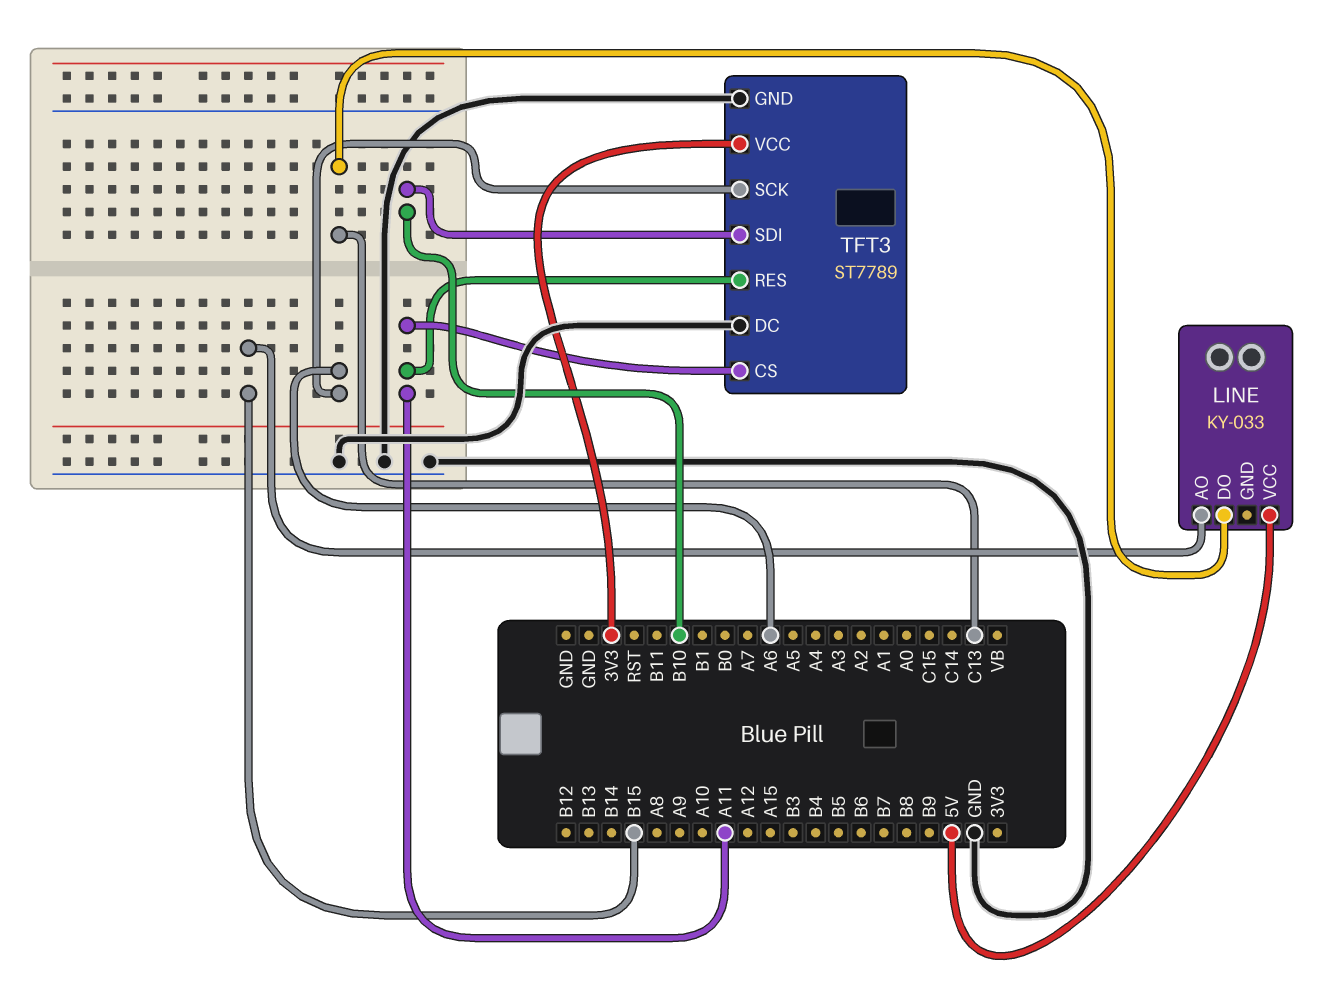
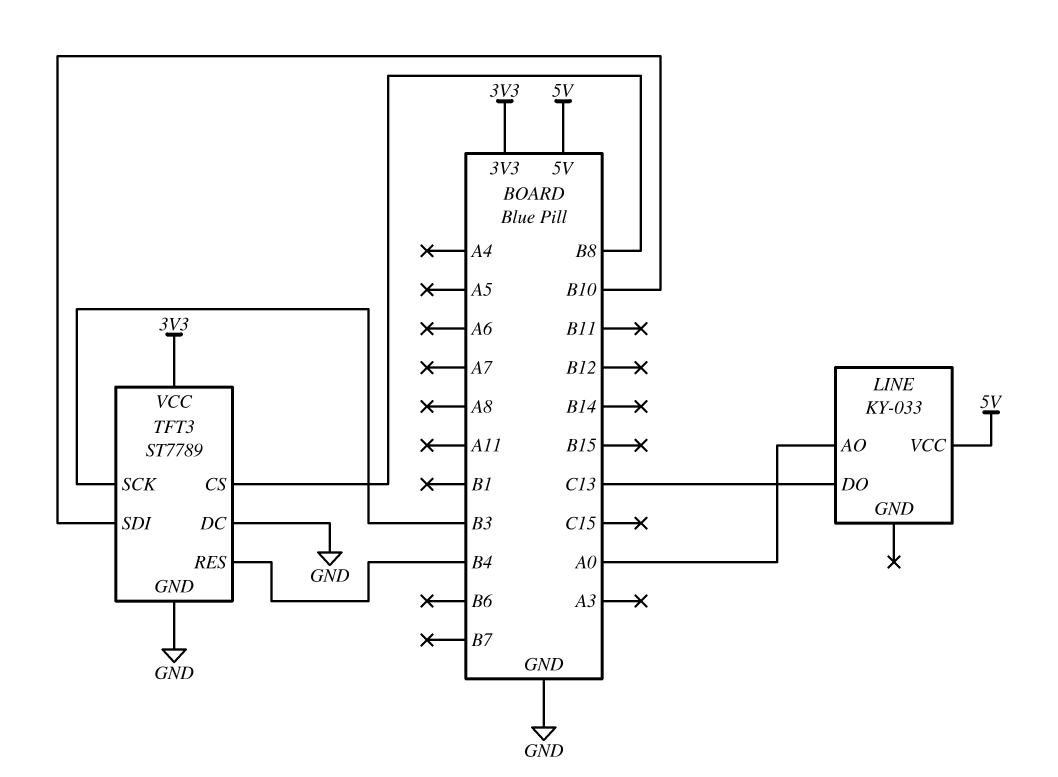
LINE pin AO: B15 -> A0
TFT3 pin CS: A11 -> B8
TFT3 pin RES: A11 -> B4
TFT3 pin SCK: A6 -> B3

